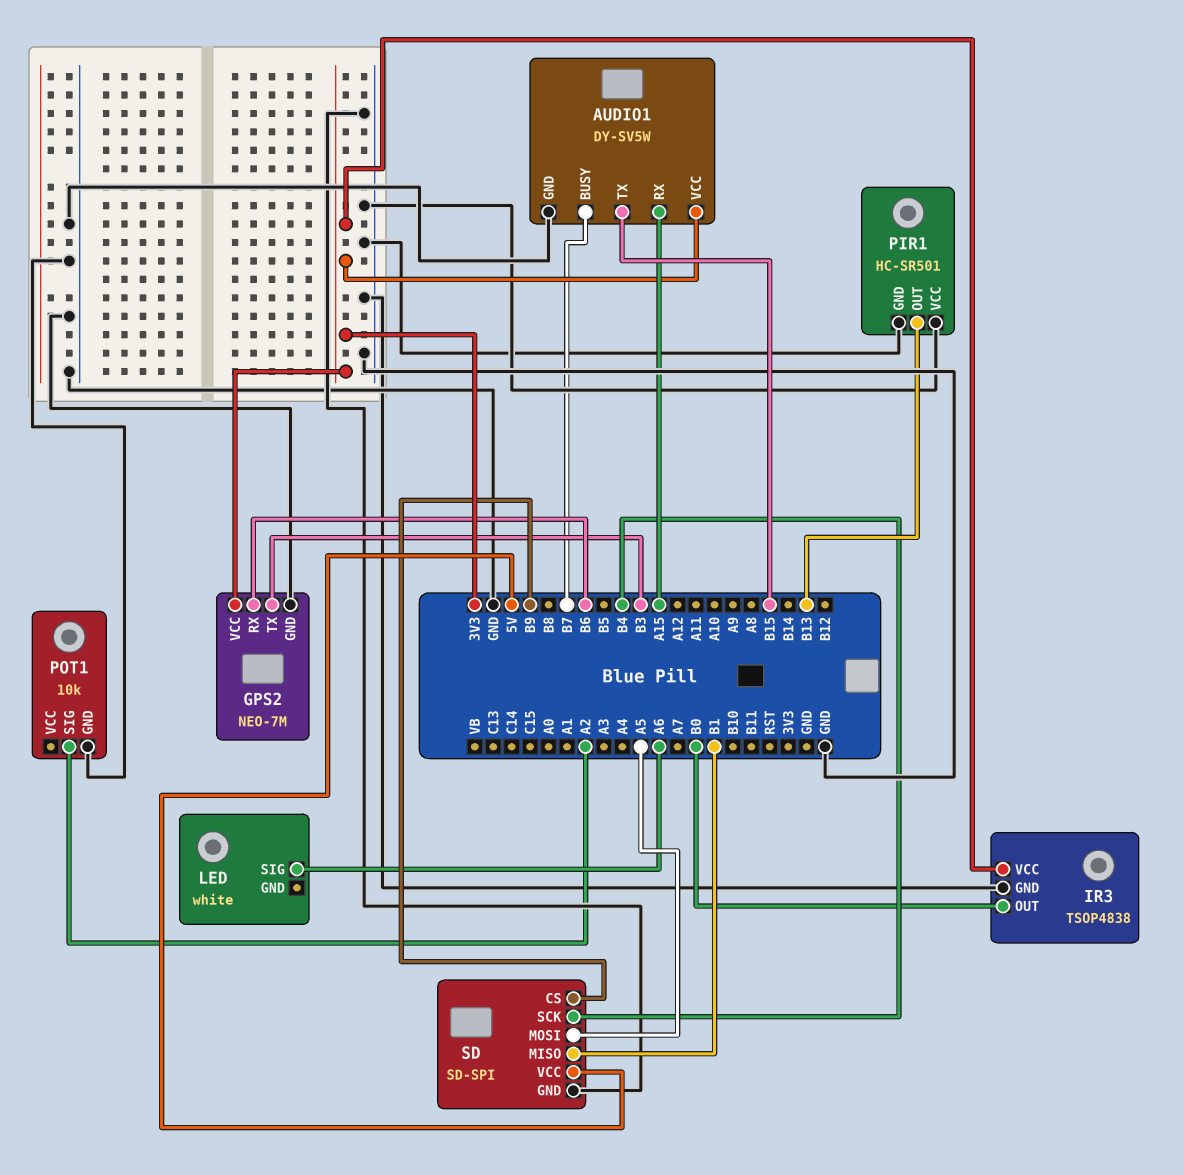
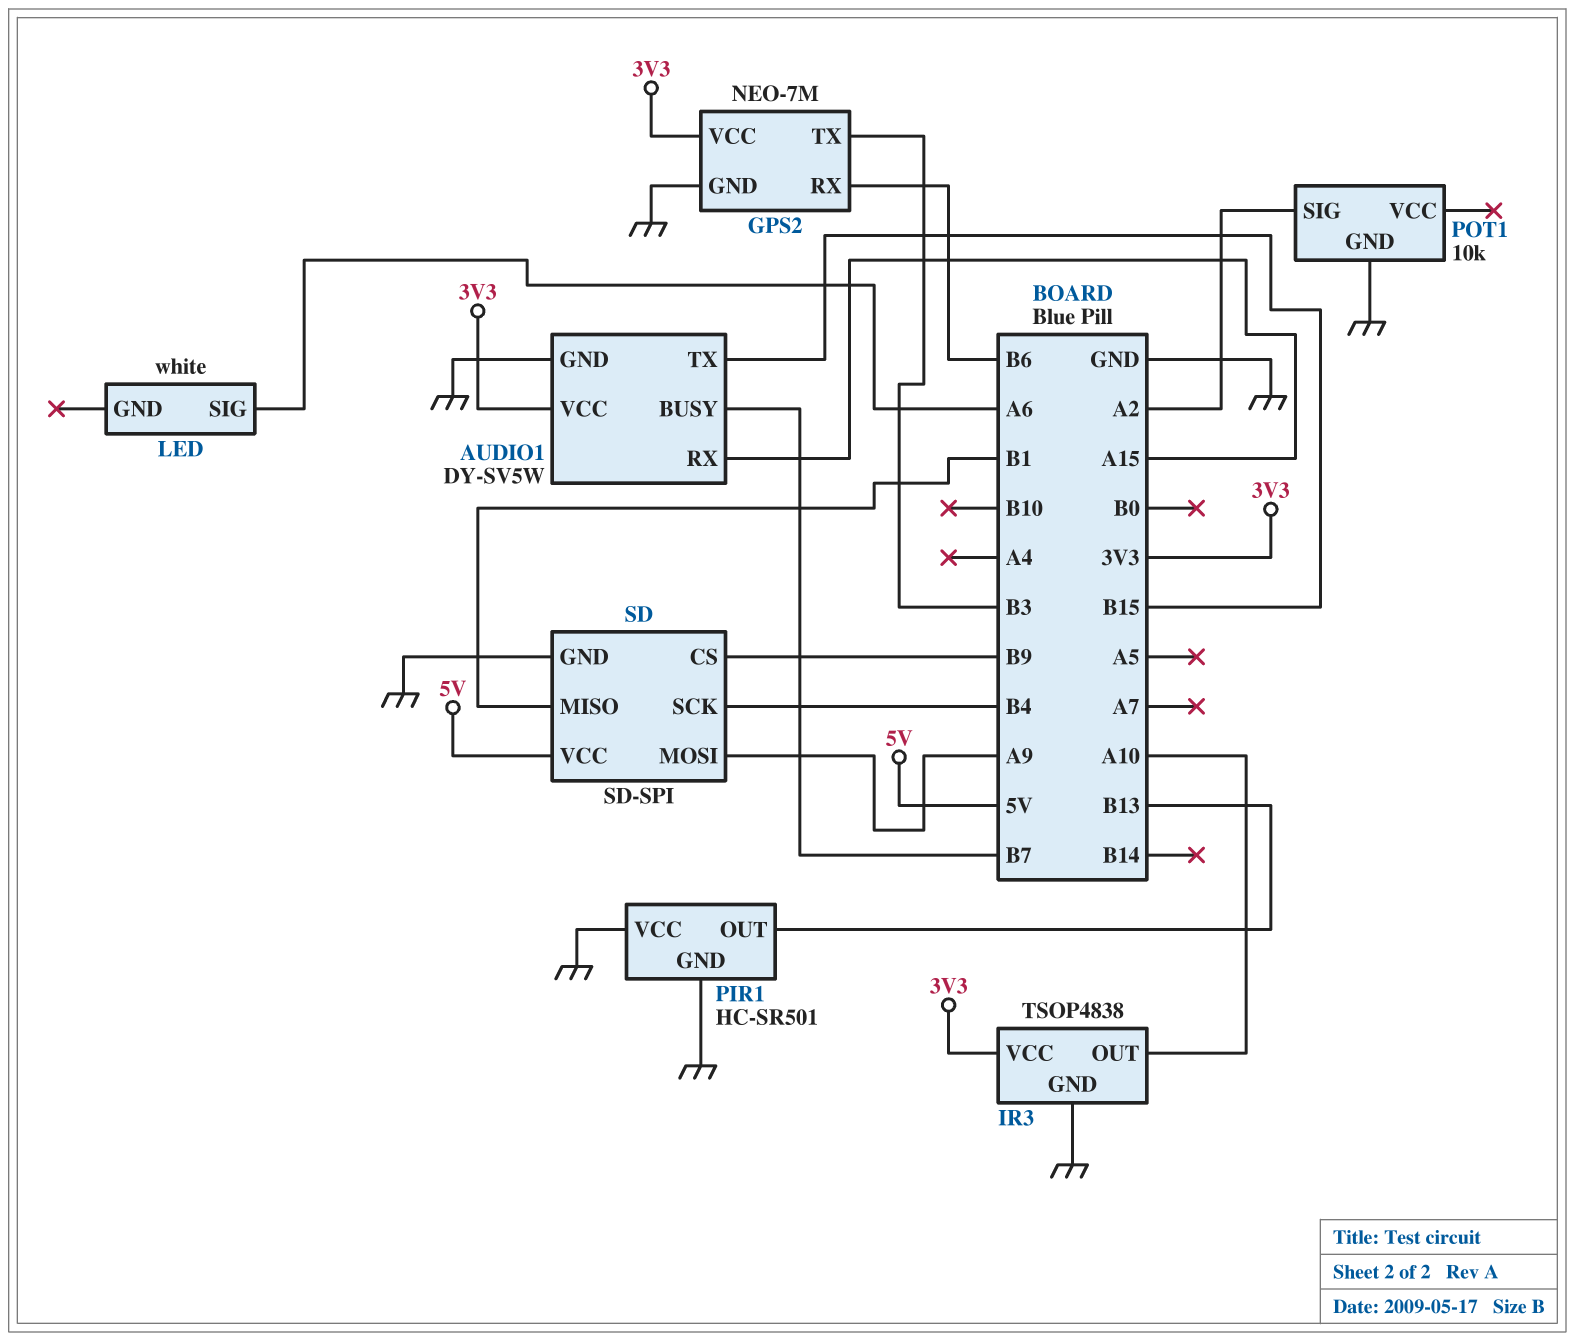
IR3 pin OUT: B0 -> A10
SD pin MOSI: A5 -> A9

